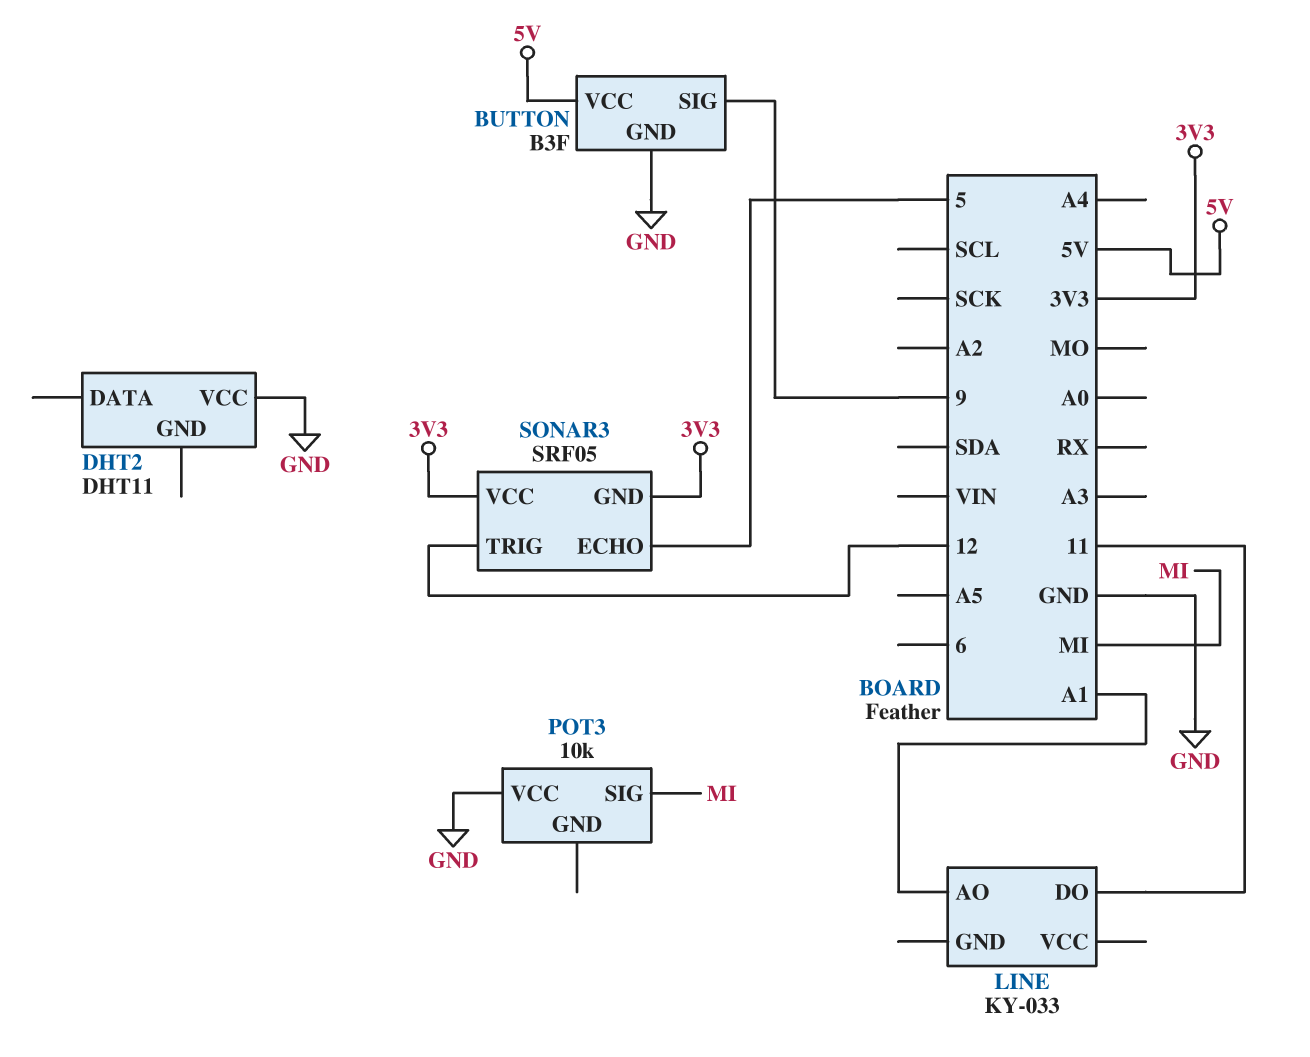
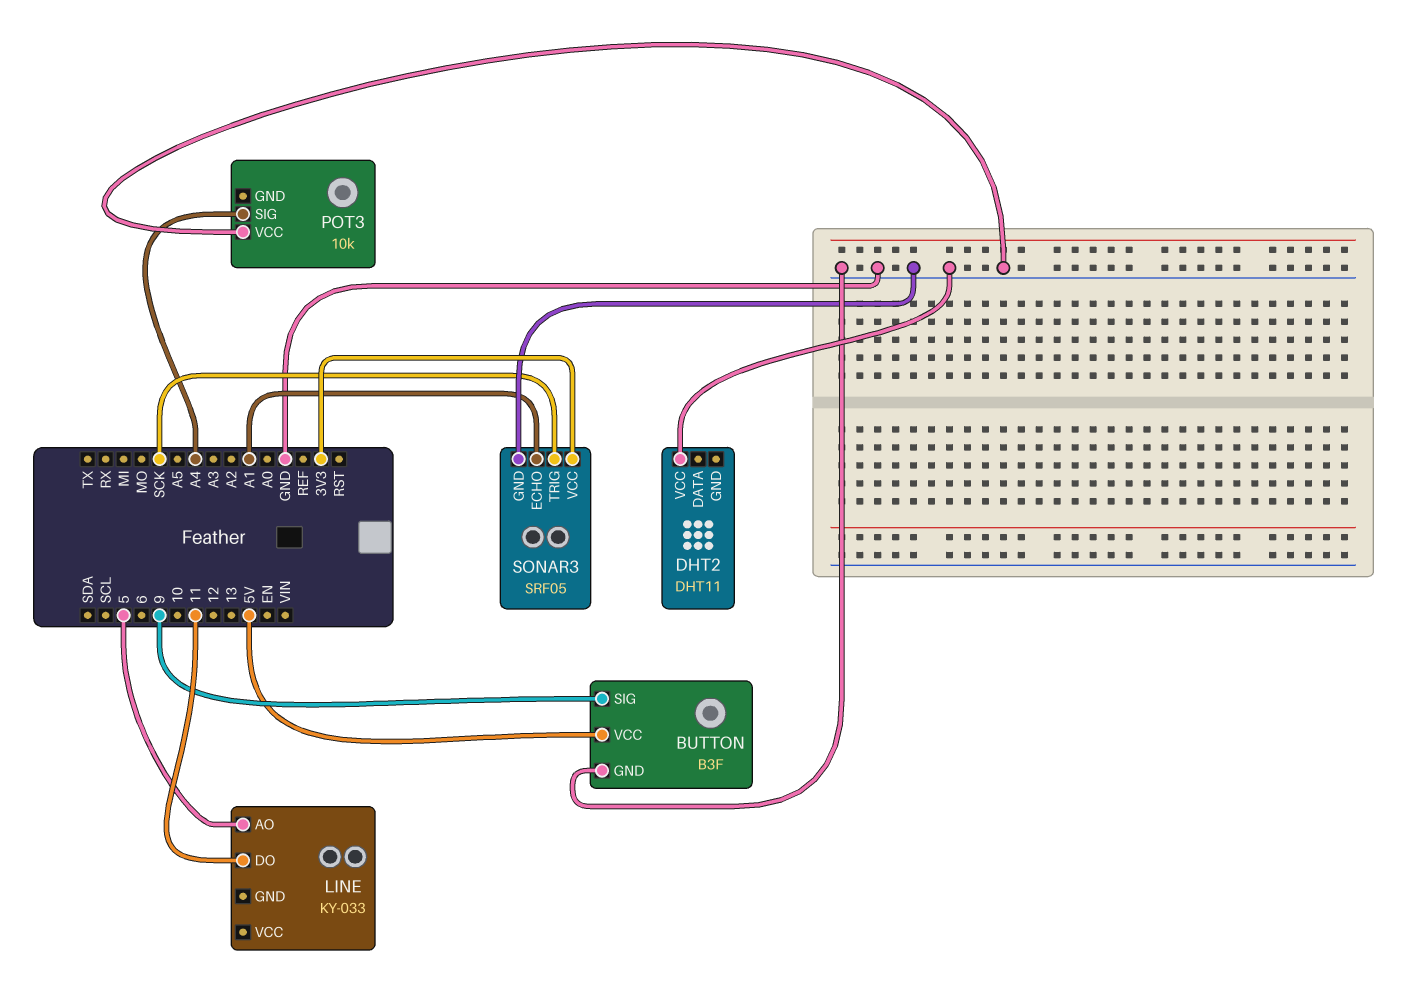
LINE pin AO: A1 -> 5
POT3 pin SIG: MI -> A4
SONAR3 pin ECHO: 5 -> A1
SONAR3 pin GND: 3V3 -> GND
SONAR3 pin TRIG: 12 -> SCK

